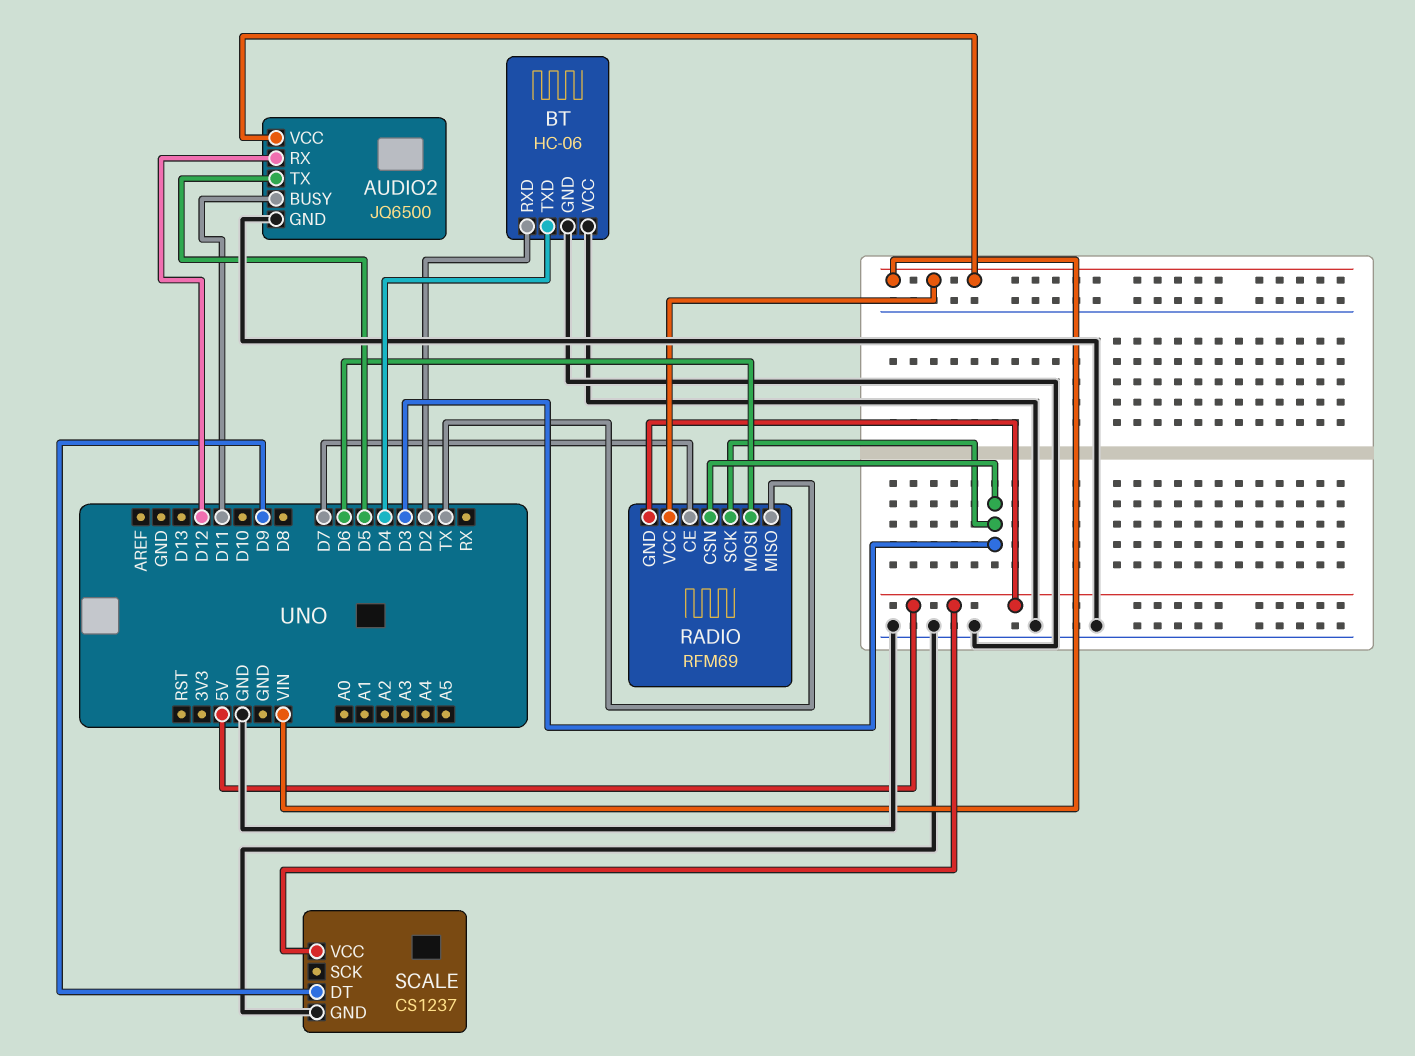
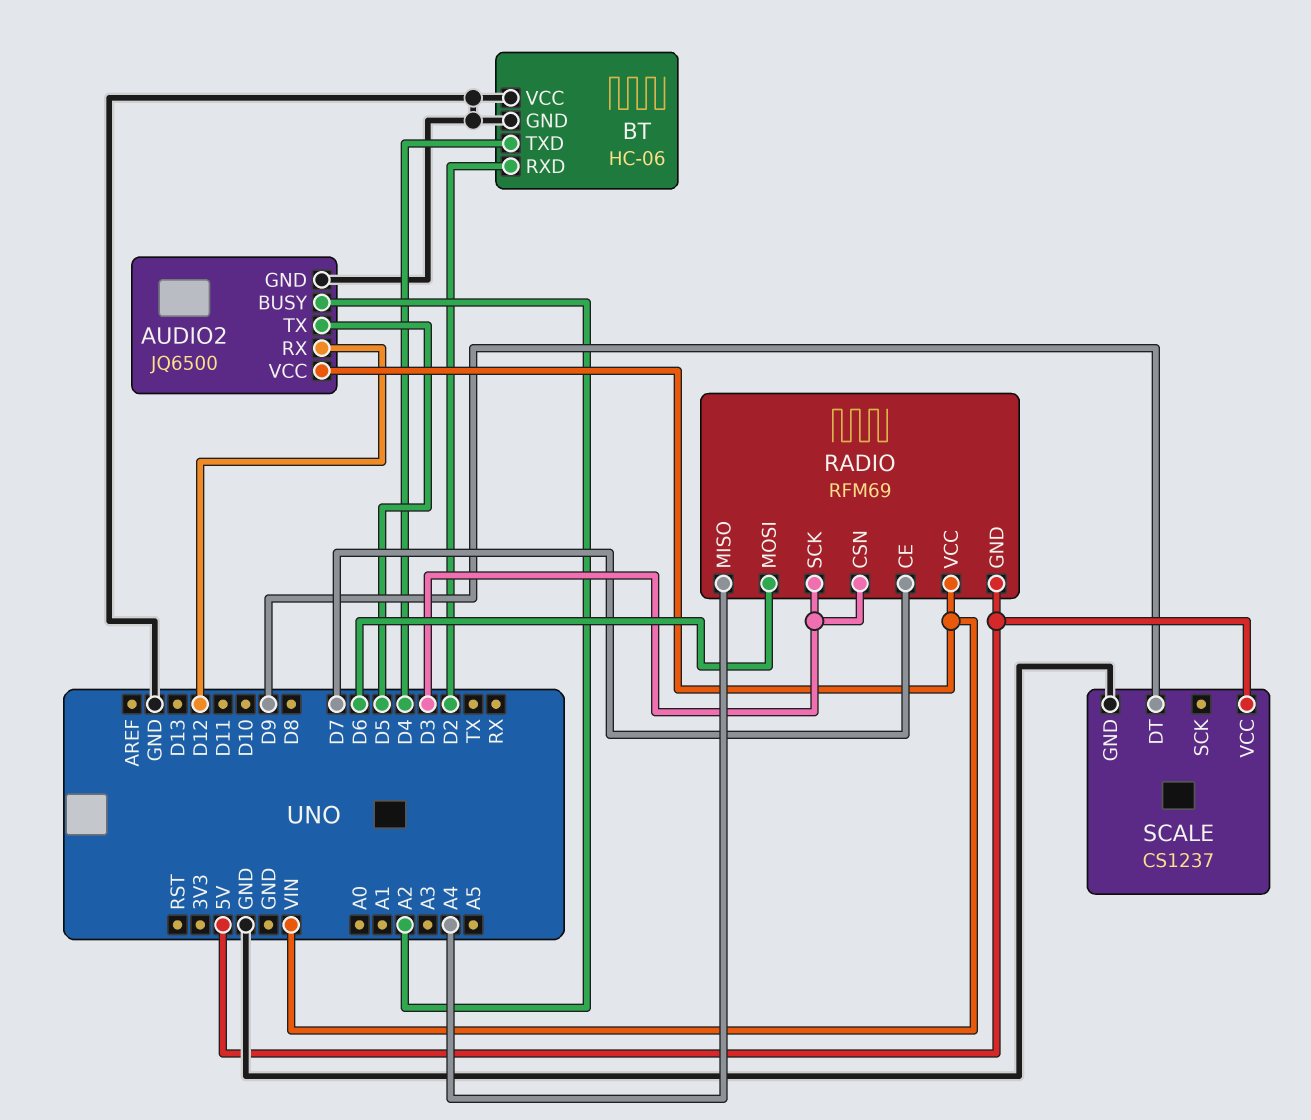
AUDIO2 pin BUSY: D11 -> A2
RADIO pin MISO: TX -> A4

